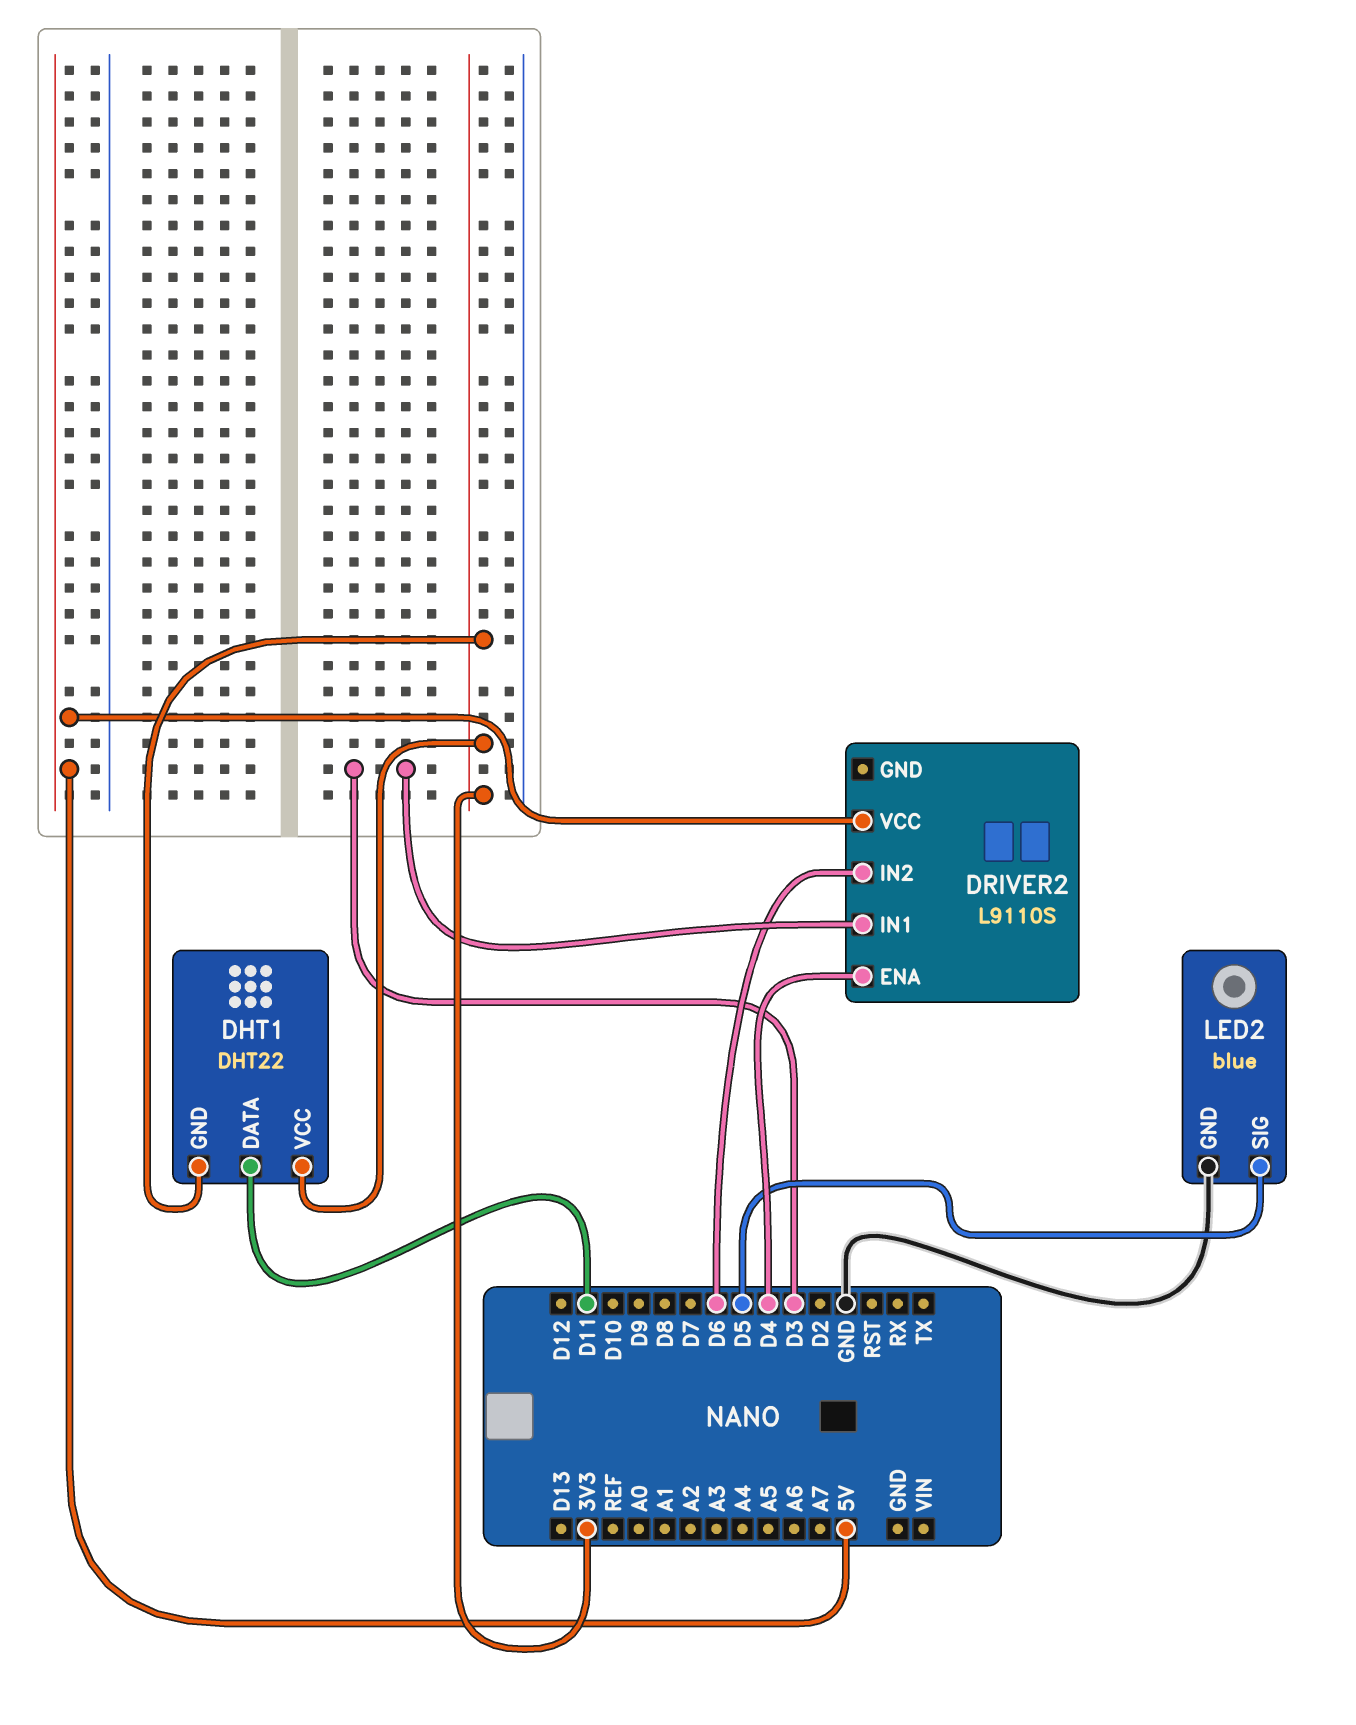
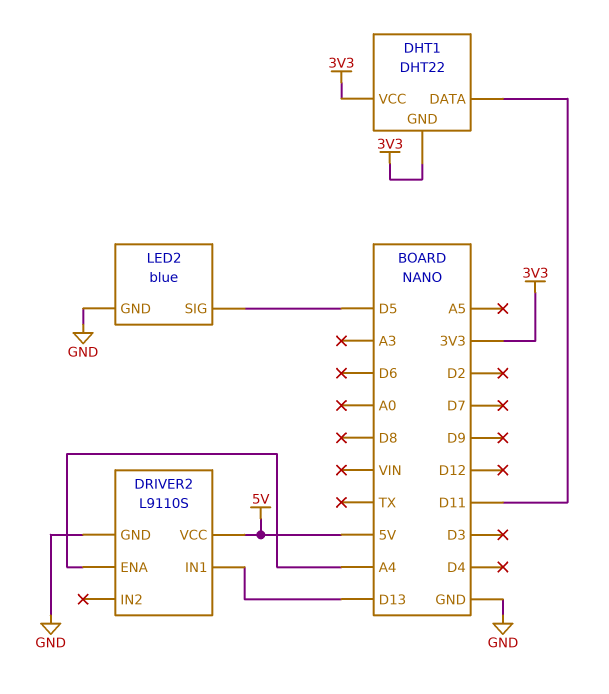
DRIVER2 pin ENA: D4 -> A4
DRIVER2 pin GND: none -> GND
DRIVER2 pin IN1: D3 -> D13
DRIVER2 pin IN2: D6 -> none

